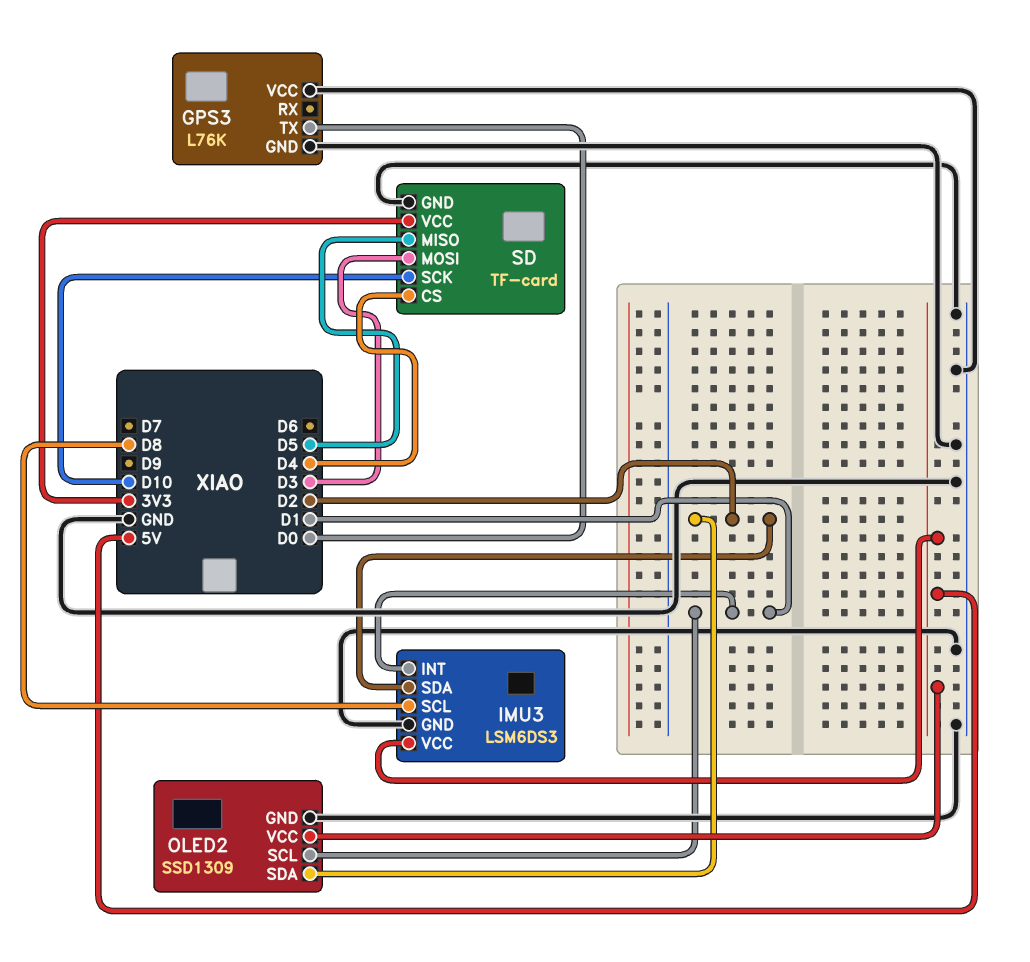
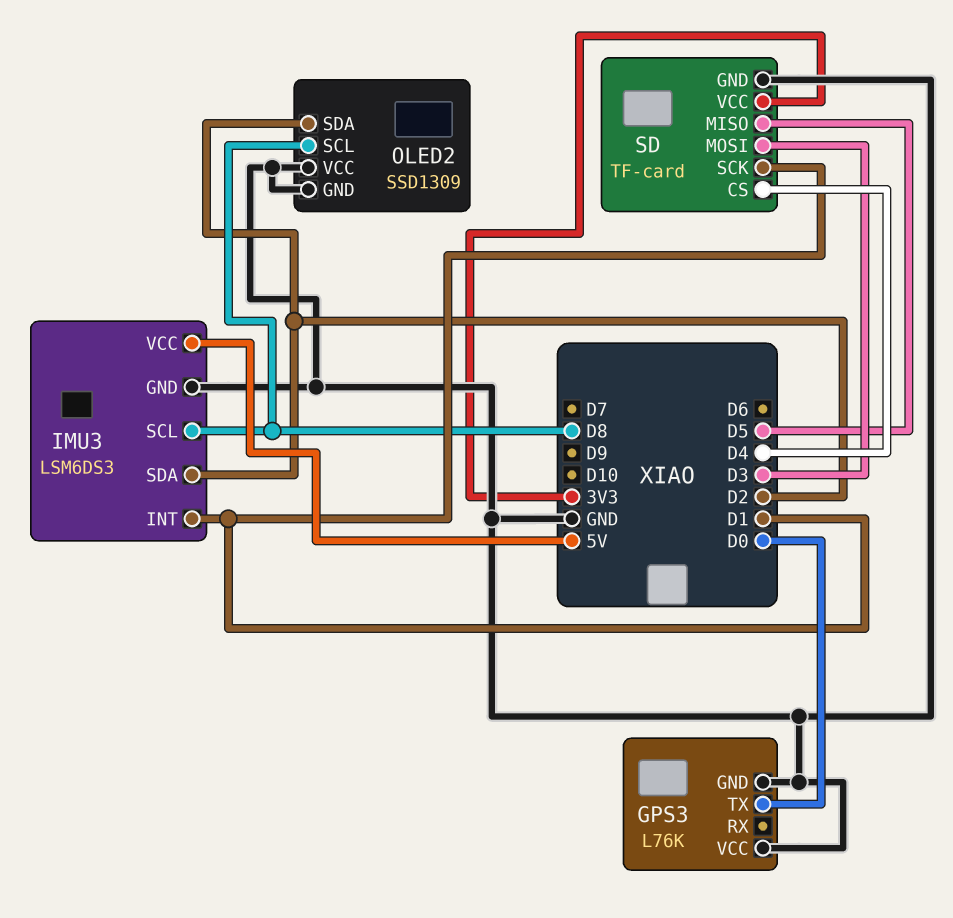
OLED2 pin SCL: D1 -> D8
OLED2 pin VCC: 5V -> GND
SD pin SCK: D10 -> D1

